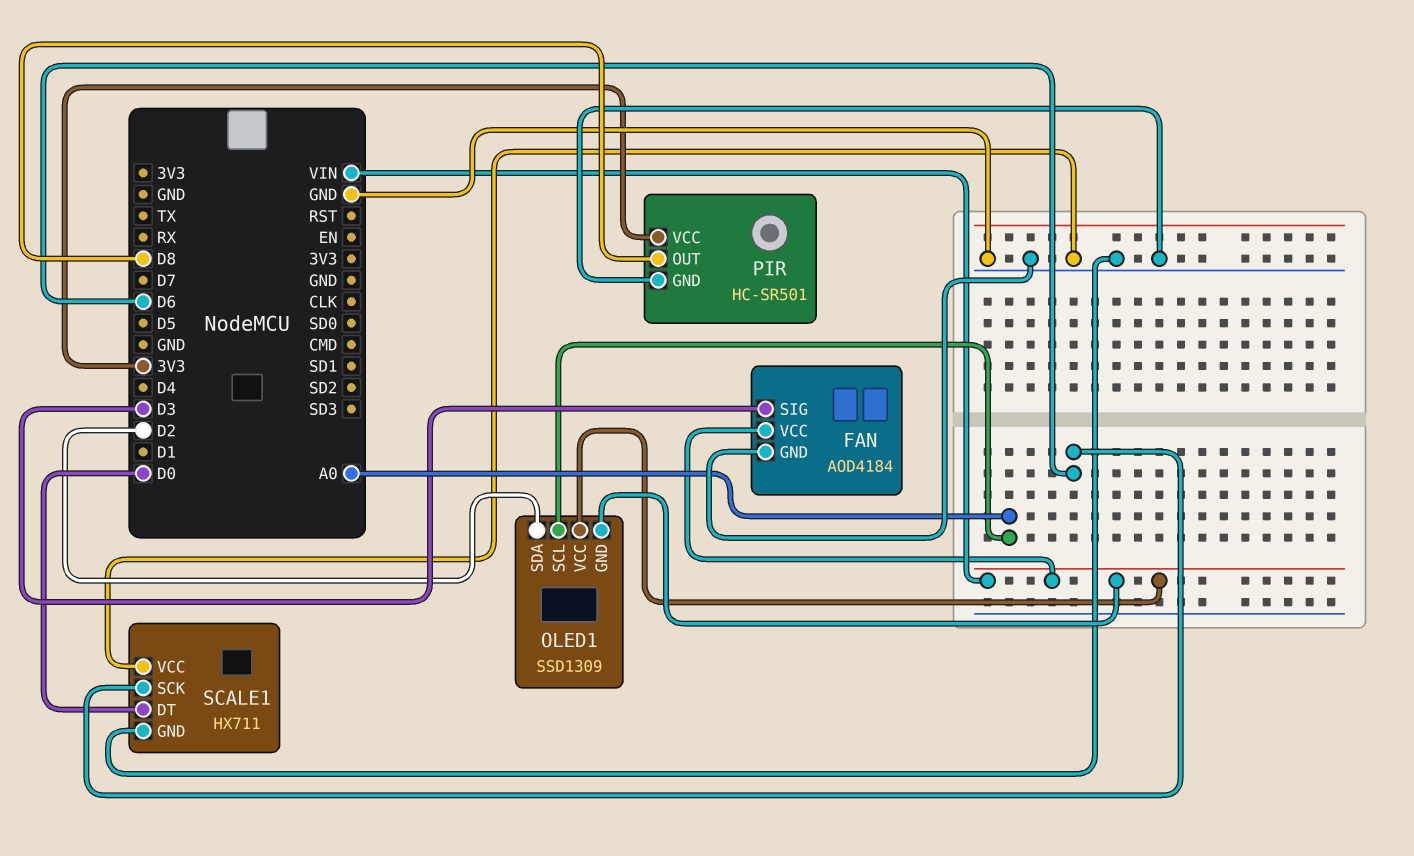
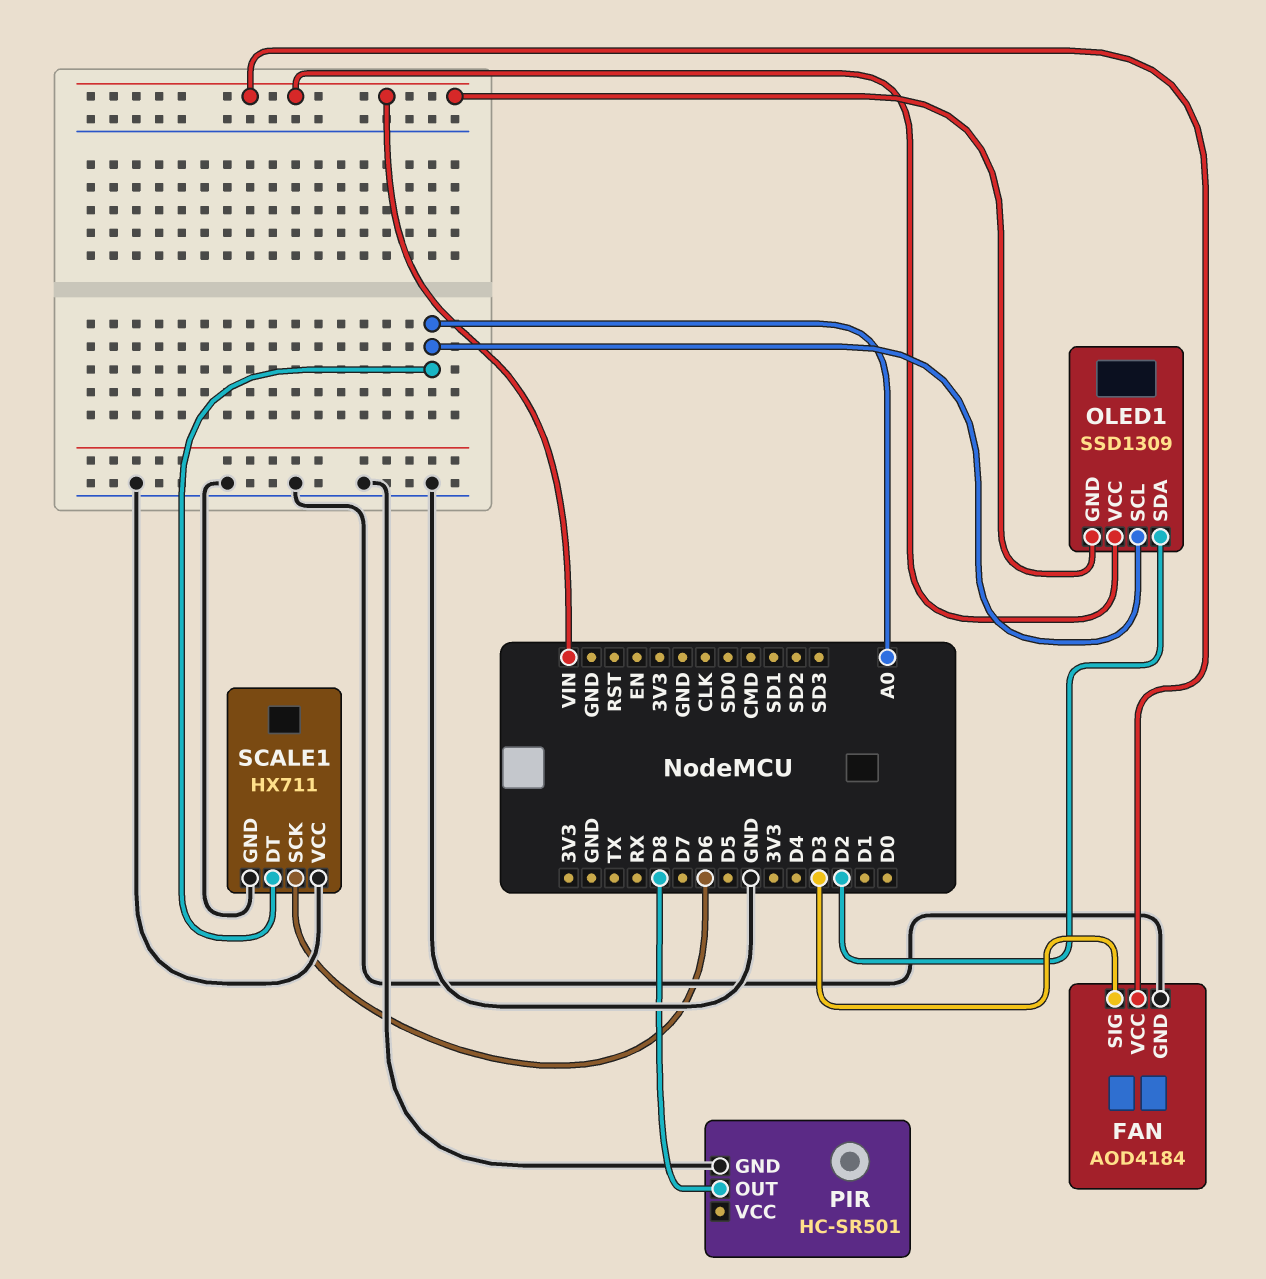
PIR pin VCC: 3V3 -> none
SCALE1 pin DT: D0 -> A0

